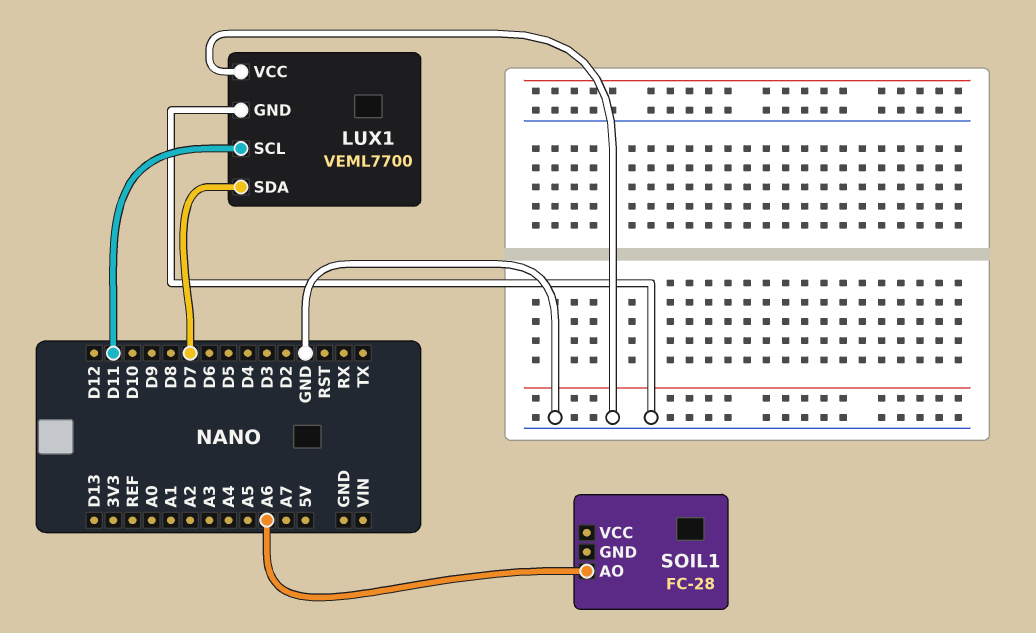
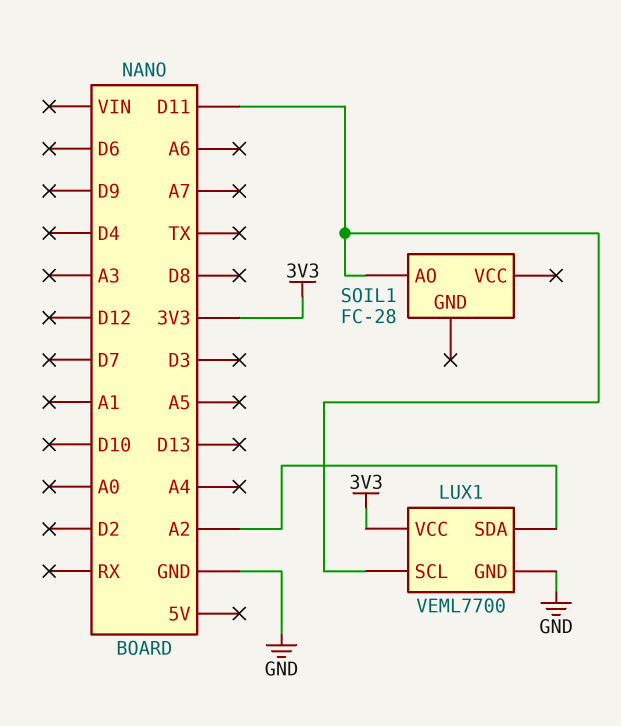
LUX1 pin SDA: D7 -> A2
LUX1 pin VCC: GND -> 3V3
SOIL1 pin AO: A6 -> D11

